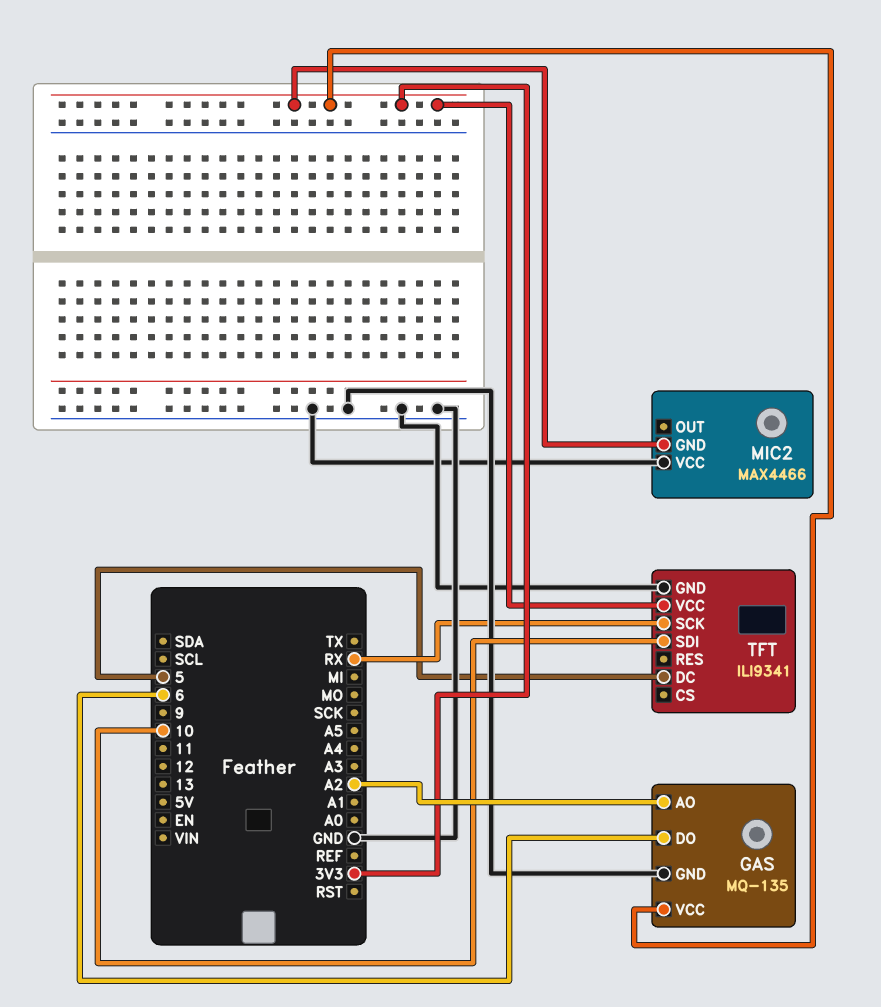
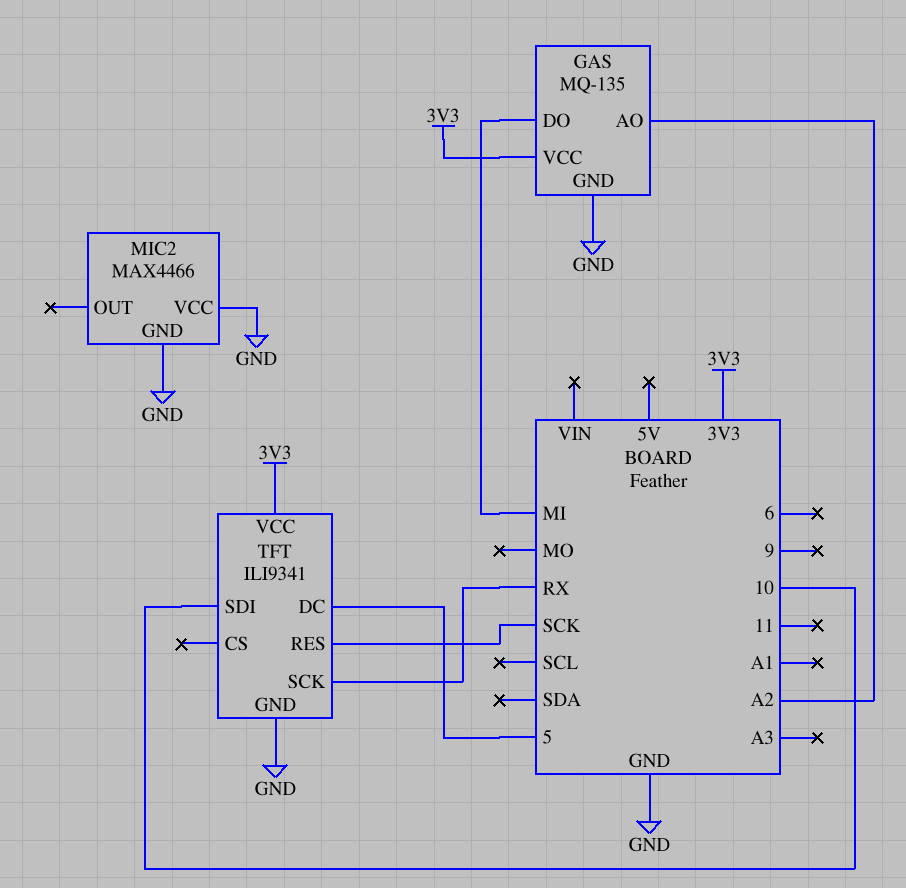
GAS pin DO: 6 -> MI
MIC2 pin GND: 3V3 -> GND
TFT pin RES: none -> SCK

